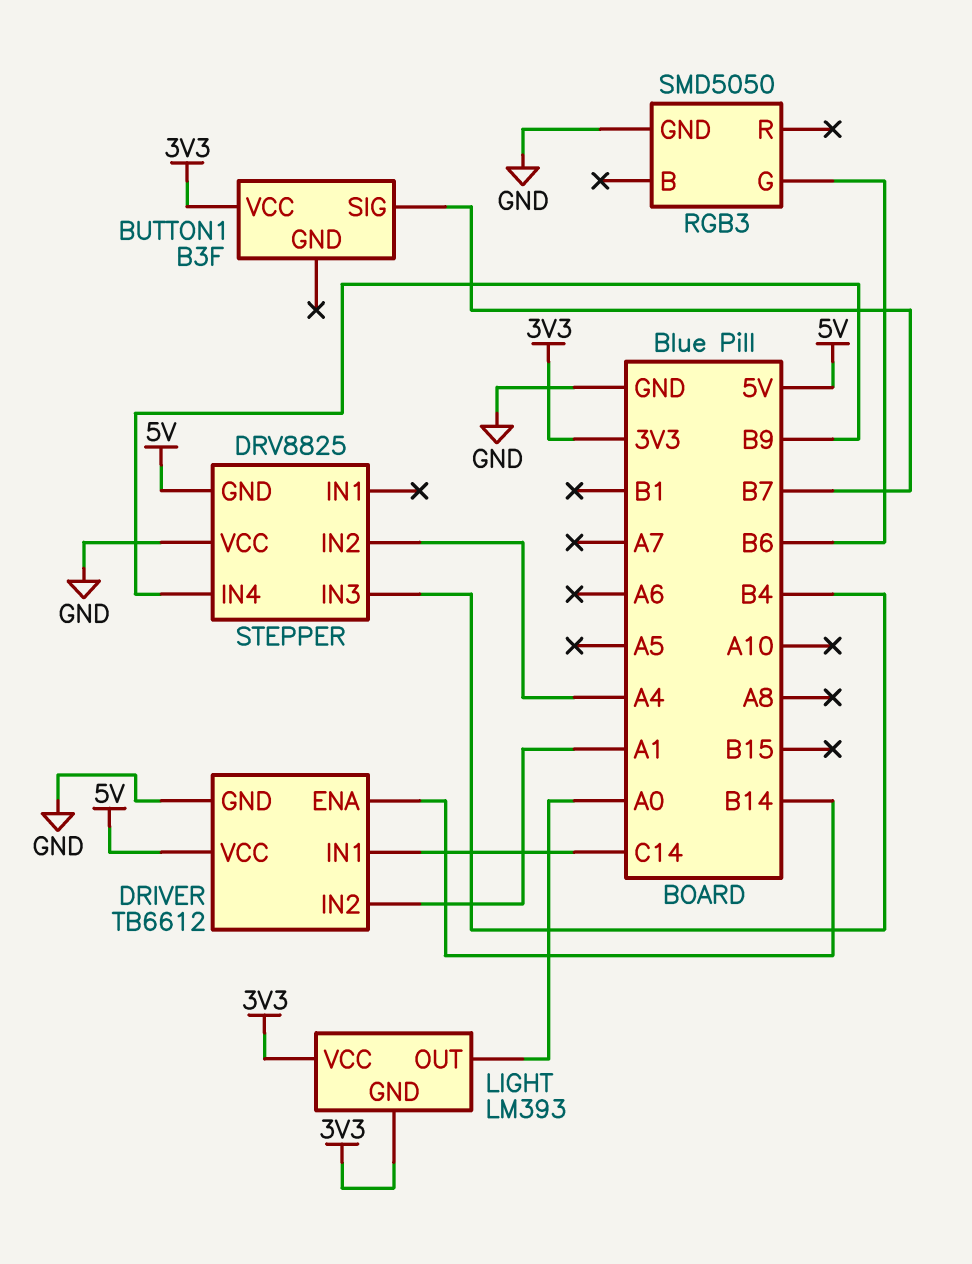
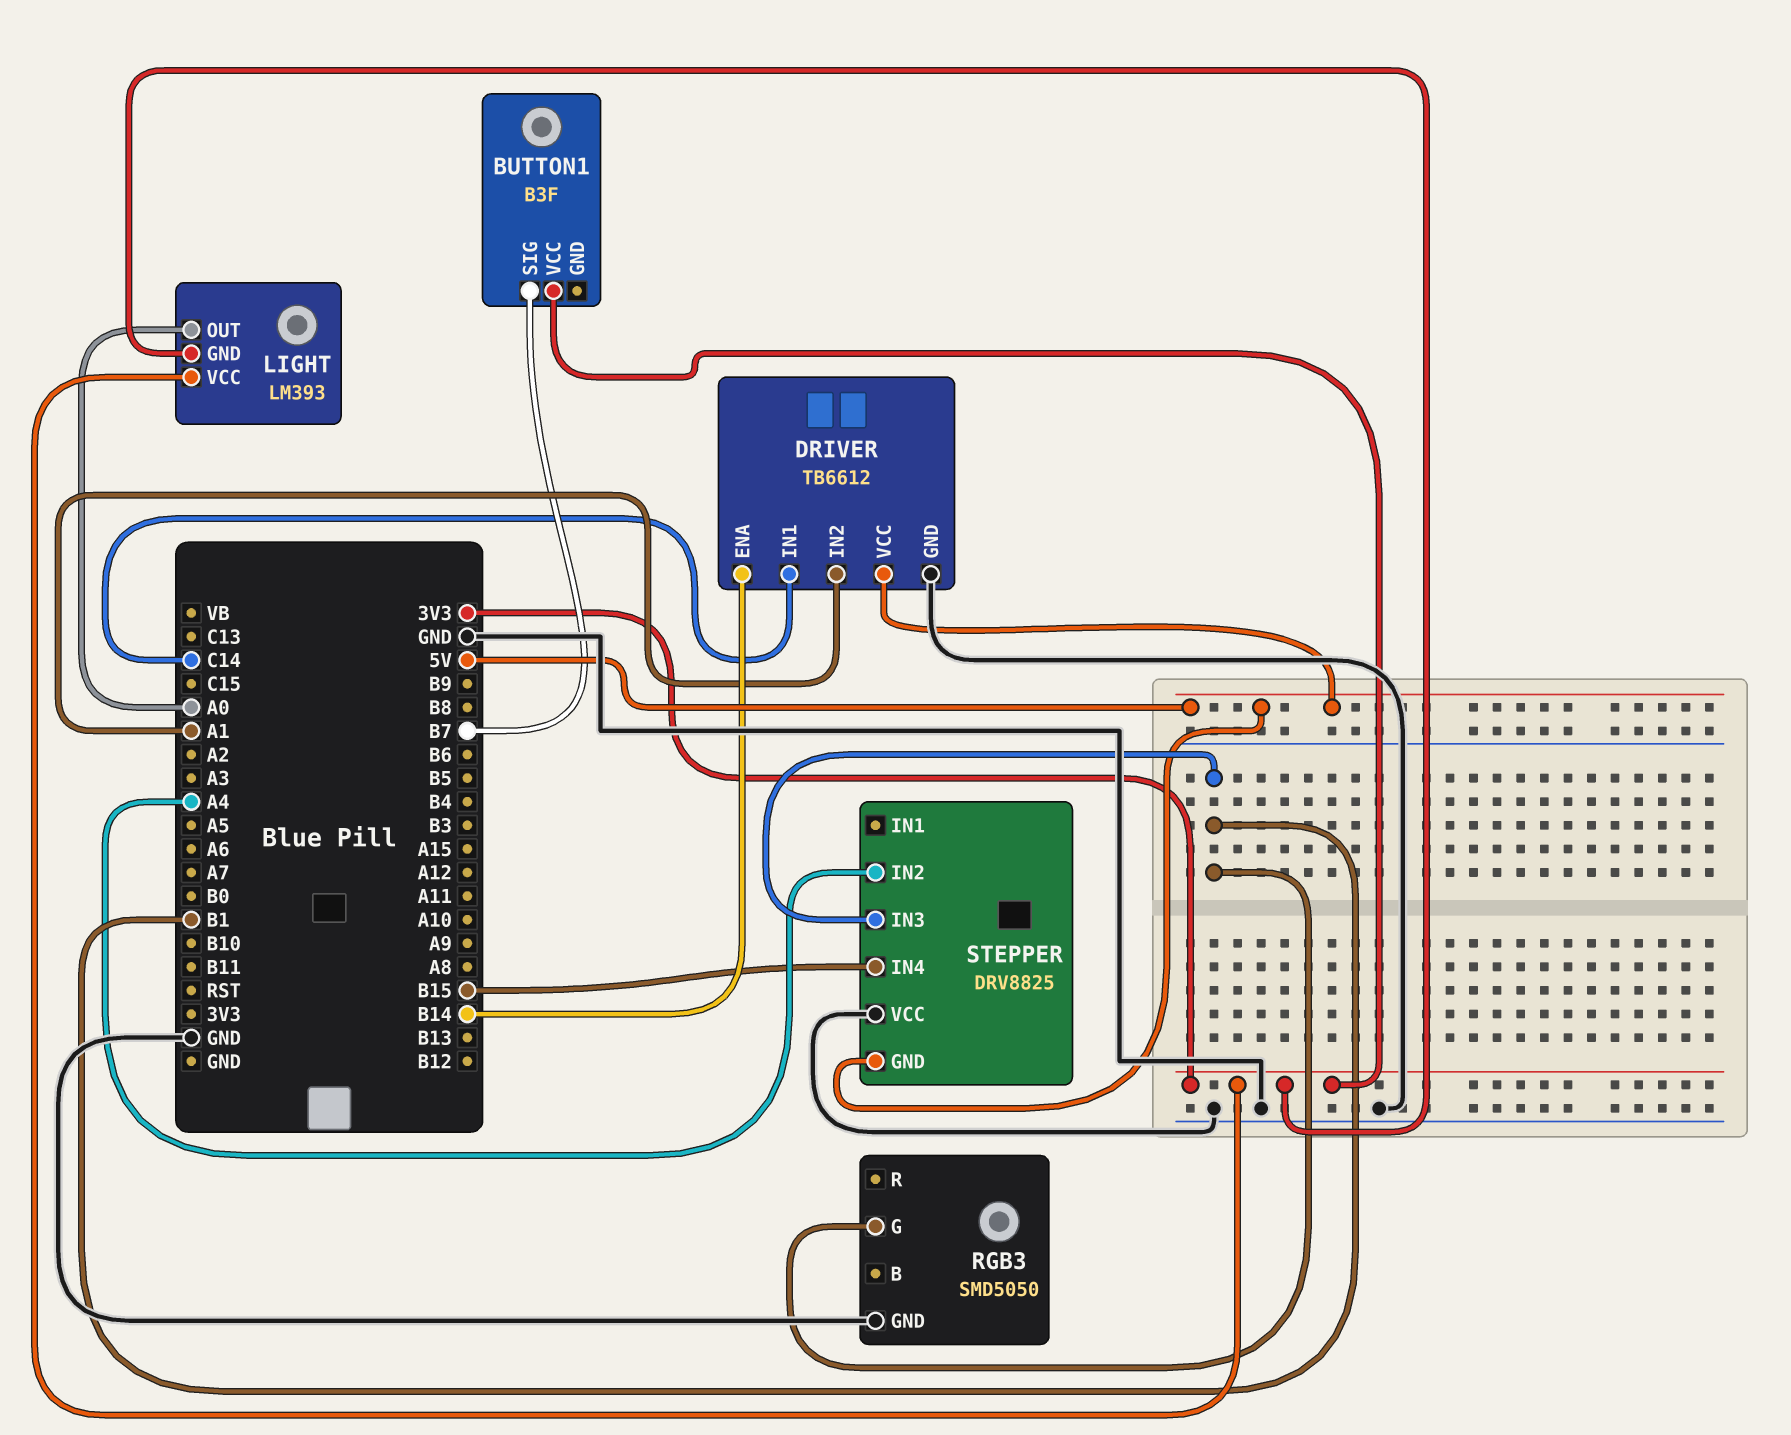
RGB3 pin G: B6 -> B1
STEPPER pin IN3: B4 -> B1
STEPPER pin IN4: B9 -> B15

